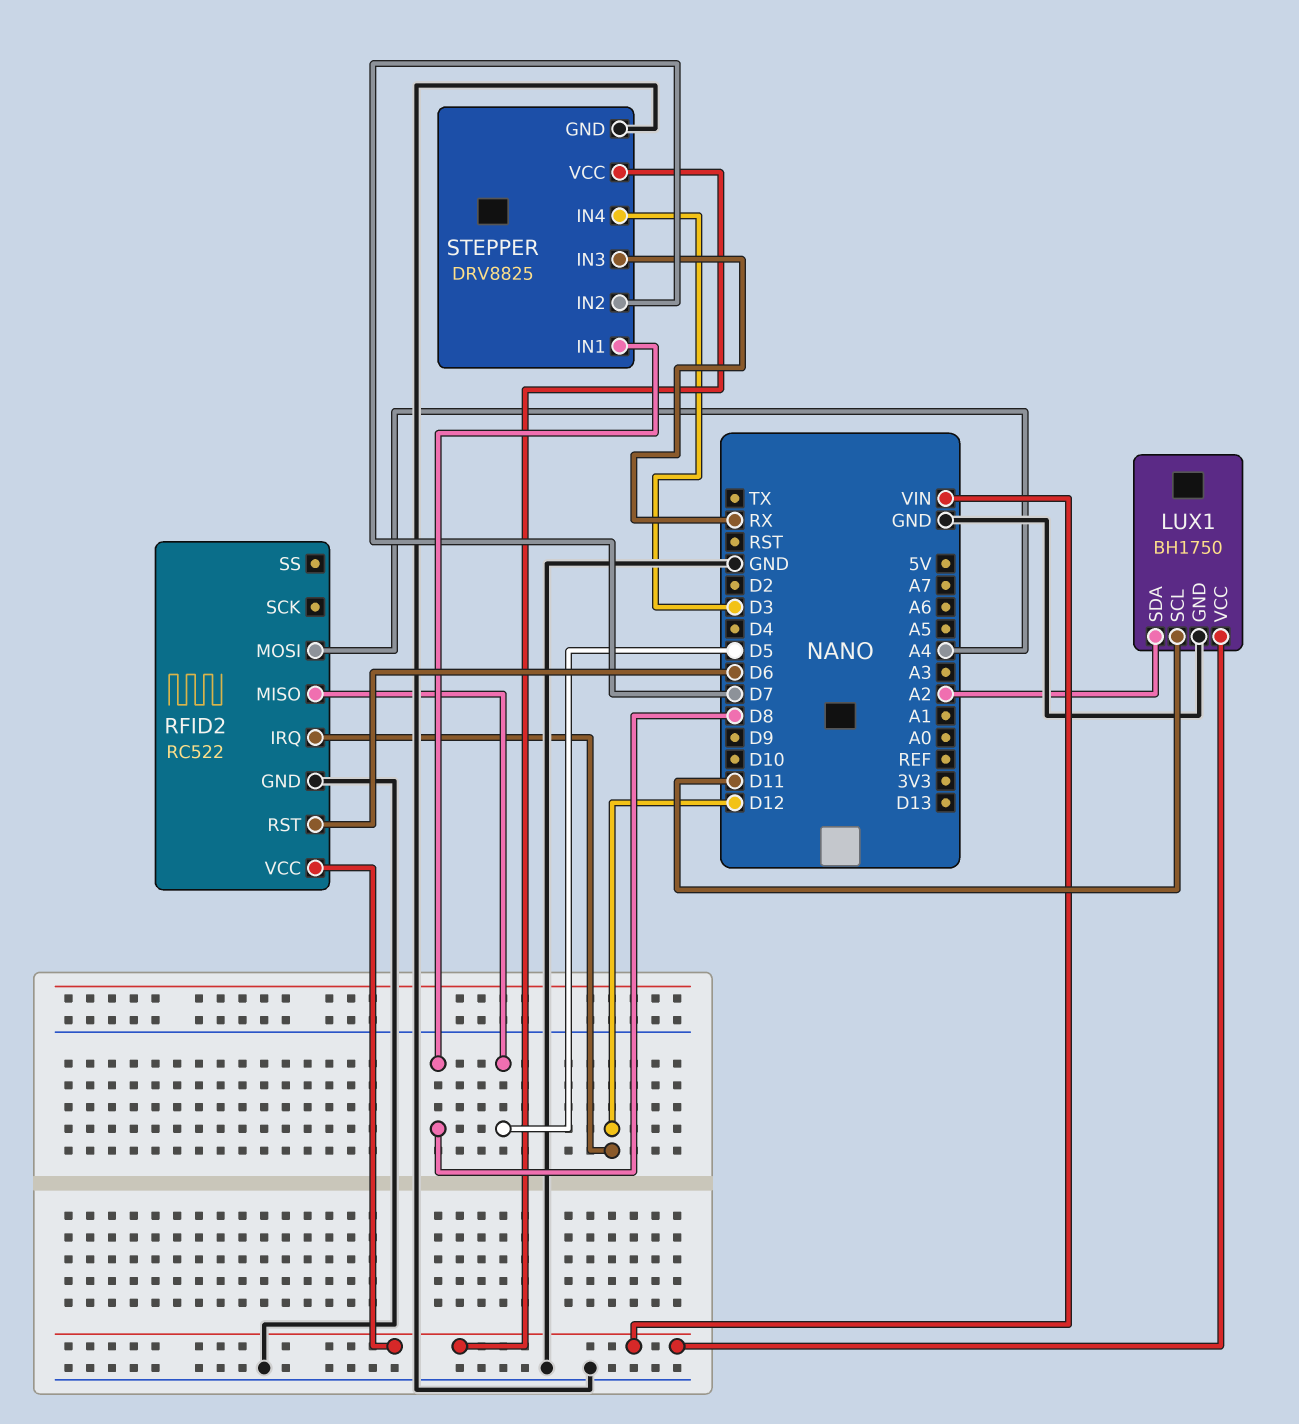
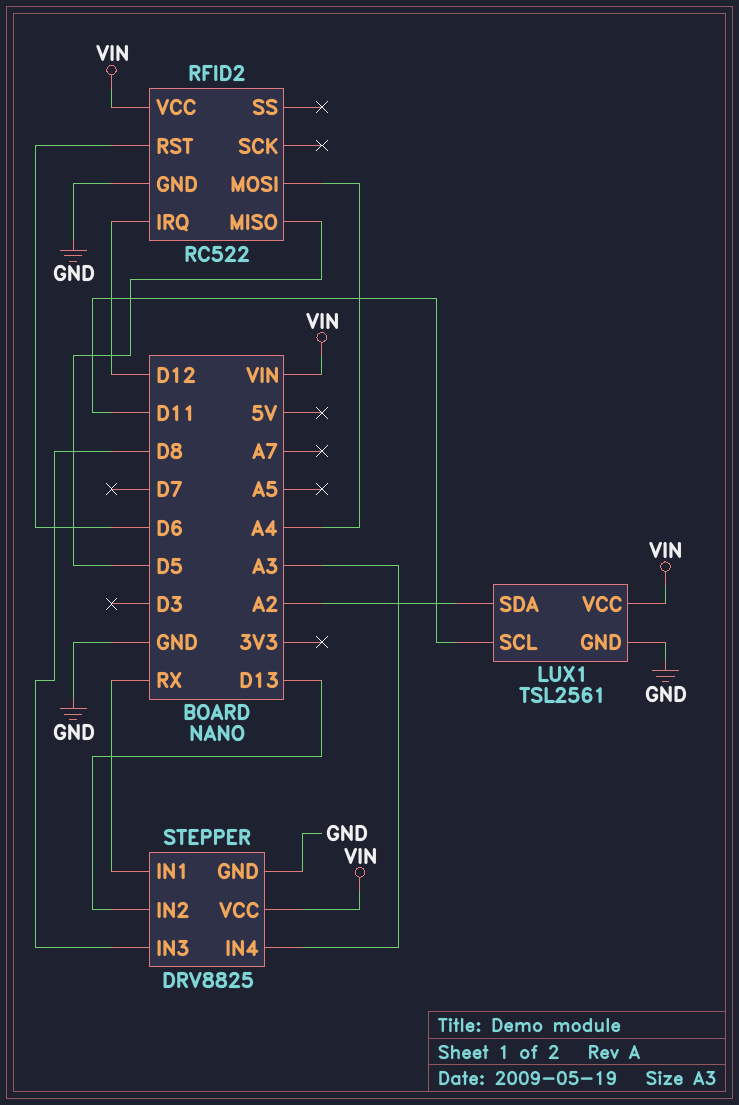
LUX1: BH1750 -> TSL2561
STEPPER pin IN1: D8 -> RX
STEPPER pin IN2: D7 -> D13
STEPPER pin IN3: RX -> D8
STEPPER pin IN4: D3 -> A3

